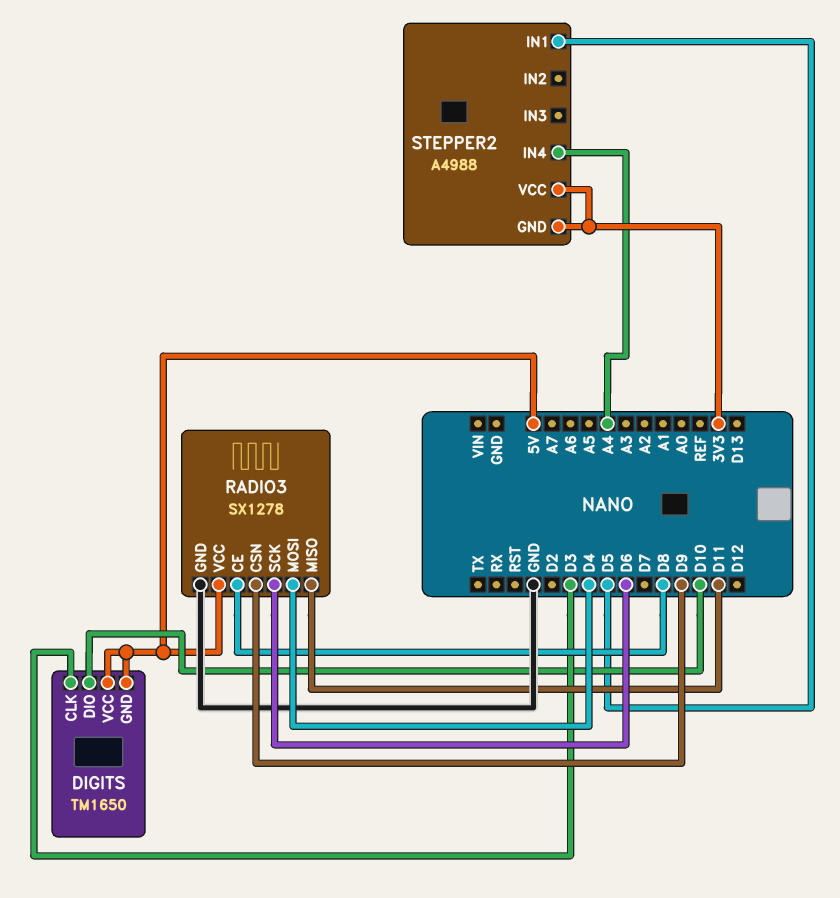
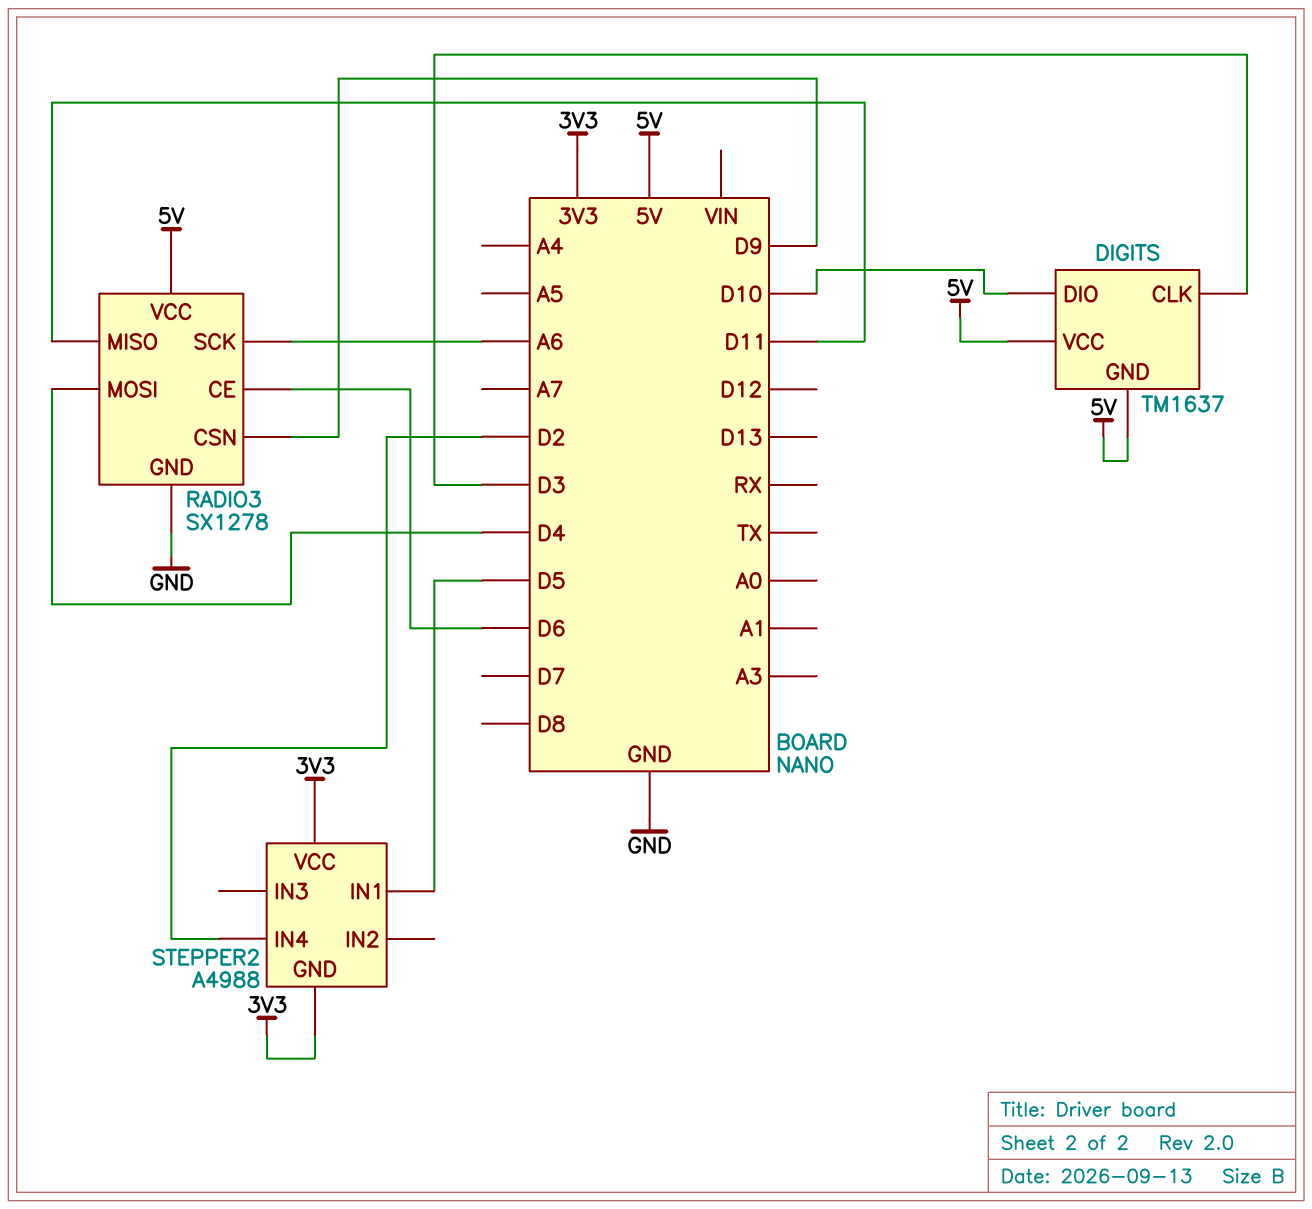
DIGITS: TM1650 -> TM1637
RADIO3 pin CE: D8 -> D6
RADIO3 pin SCK: D6 -> A6
STEPPER2 pin IN4: A4 -> D2

